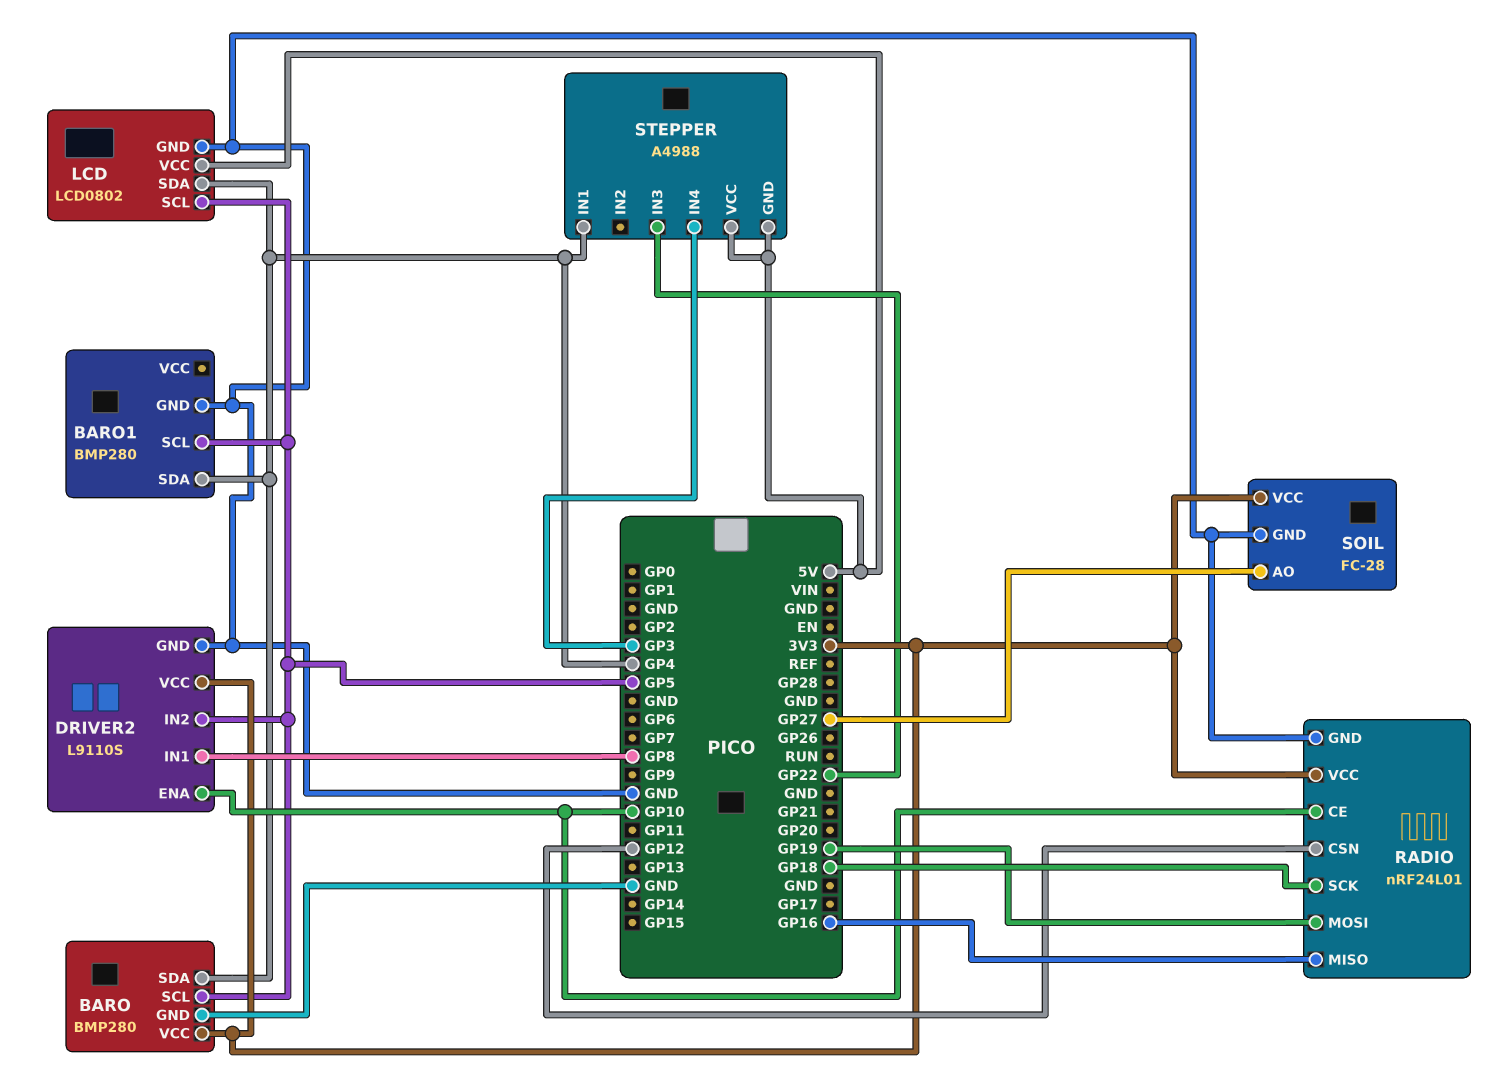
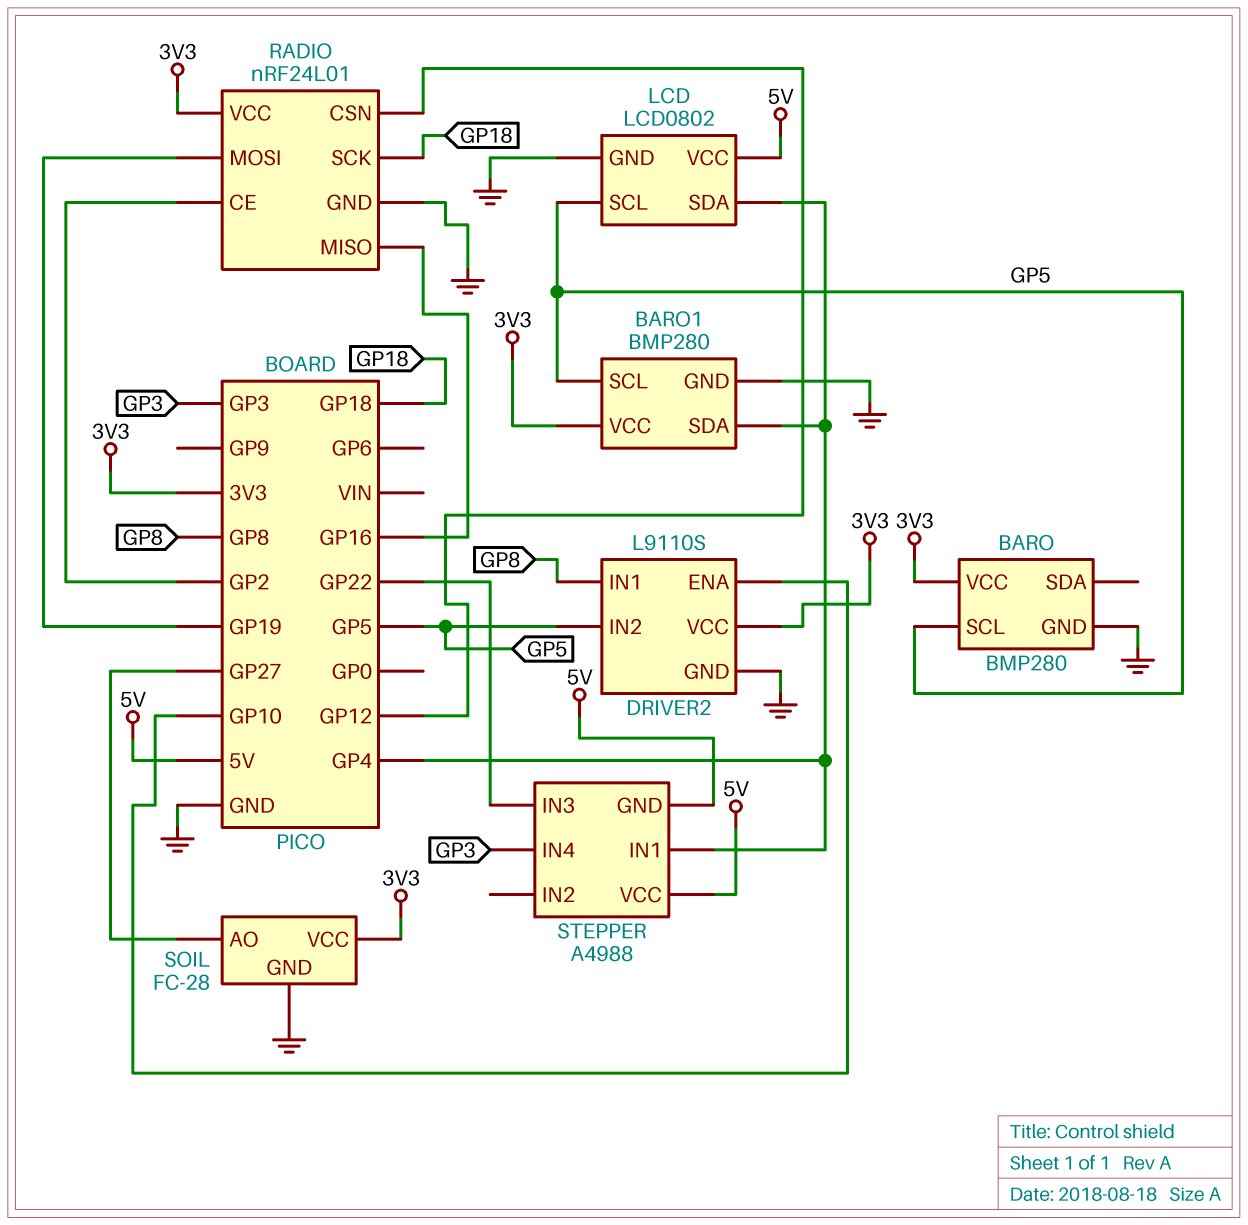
BARO pin SDA: GP4 -> none
BARO1 pin VCC: none -> 3V3
RADIO pin CE: GP10 -> GP2

